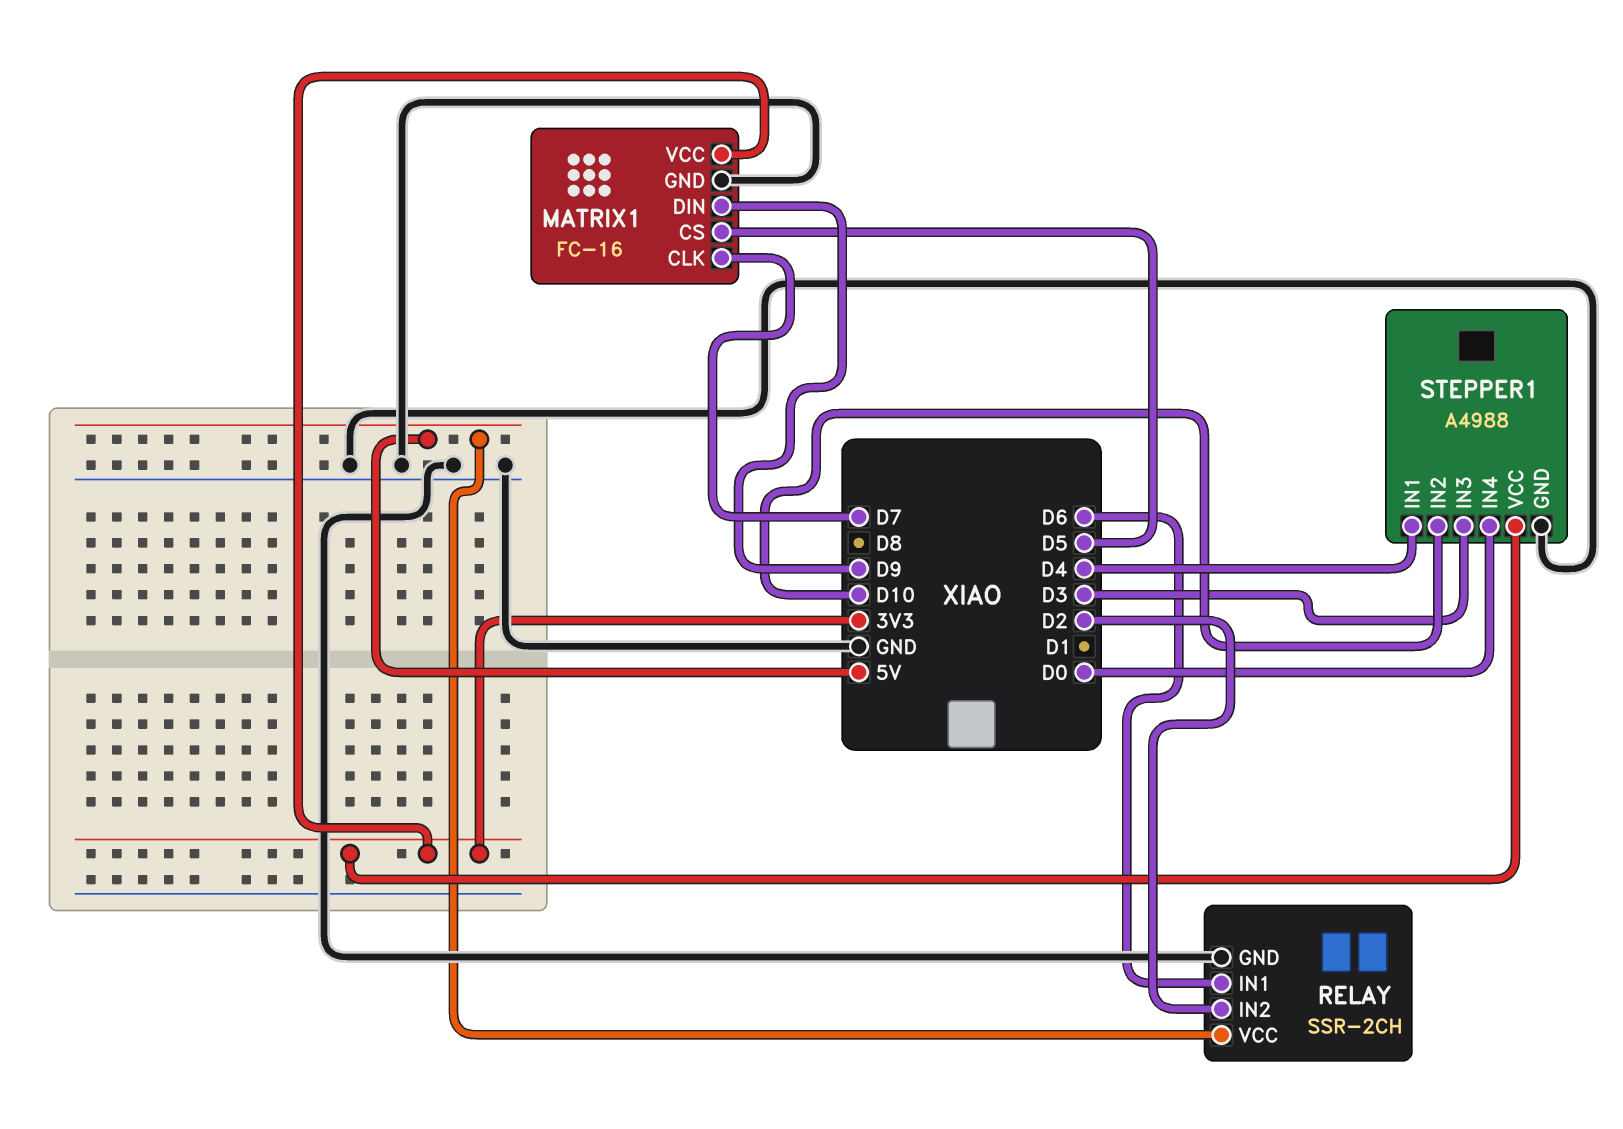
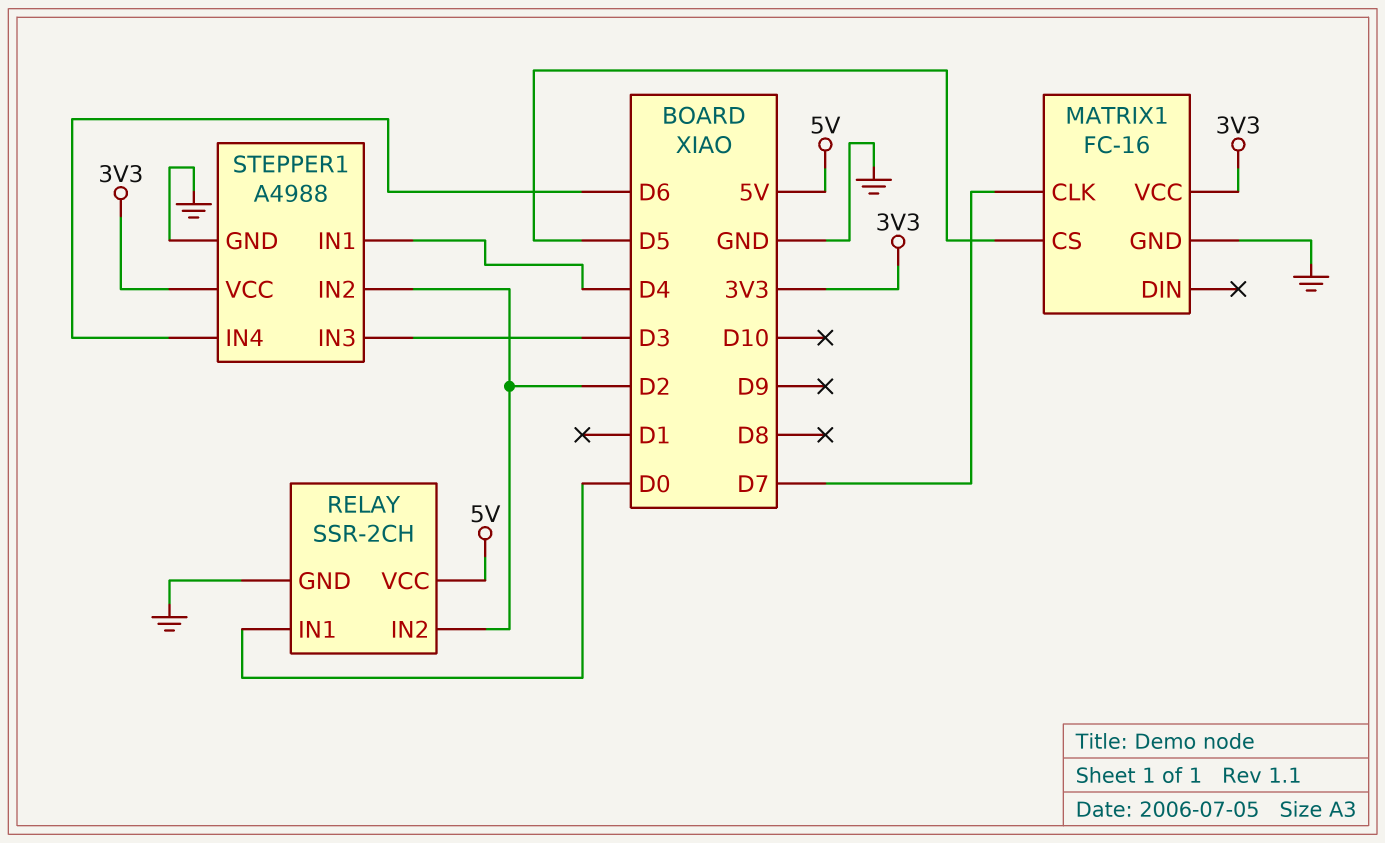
MATRIX1 pin DIN: D9 -> none
RELAY pin IN1: D6 -> D0
STEPPER1 pin IN2: D10 -> D2
STEPPER1 pin IN4: D0 -> D6

